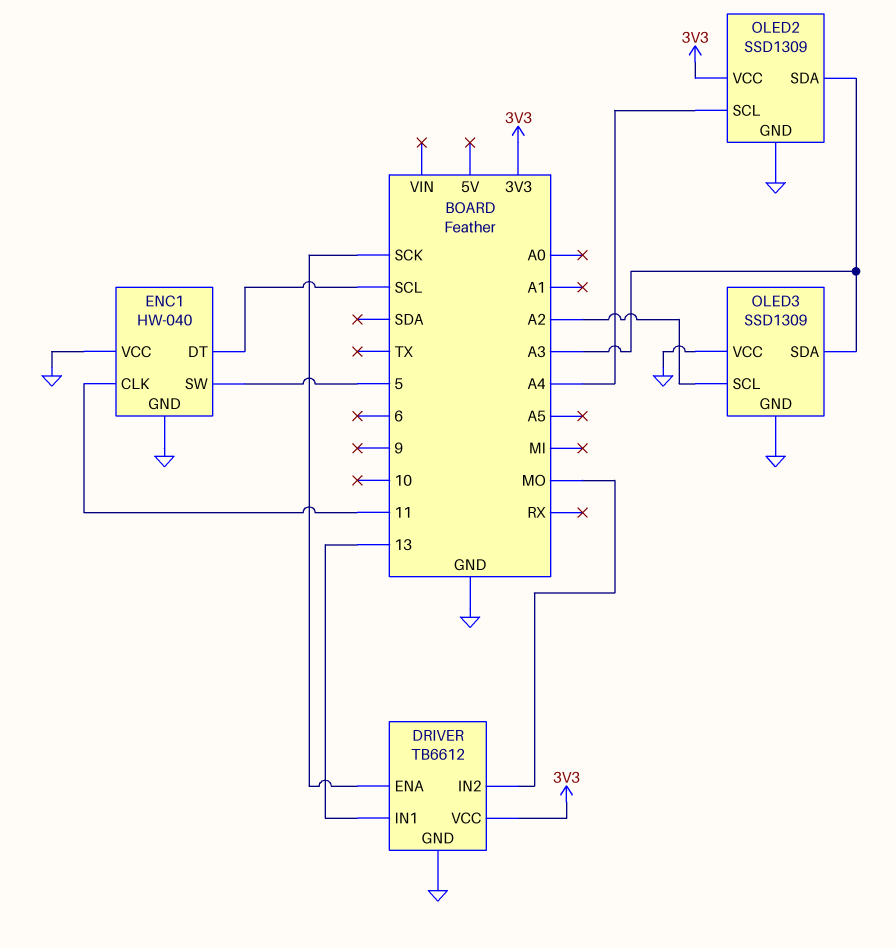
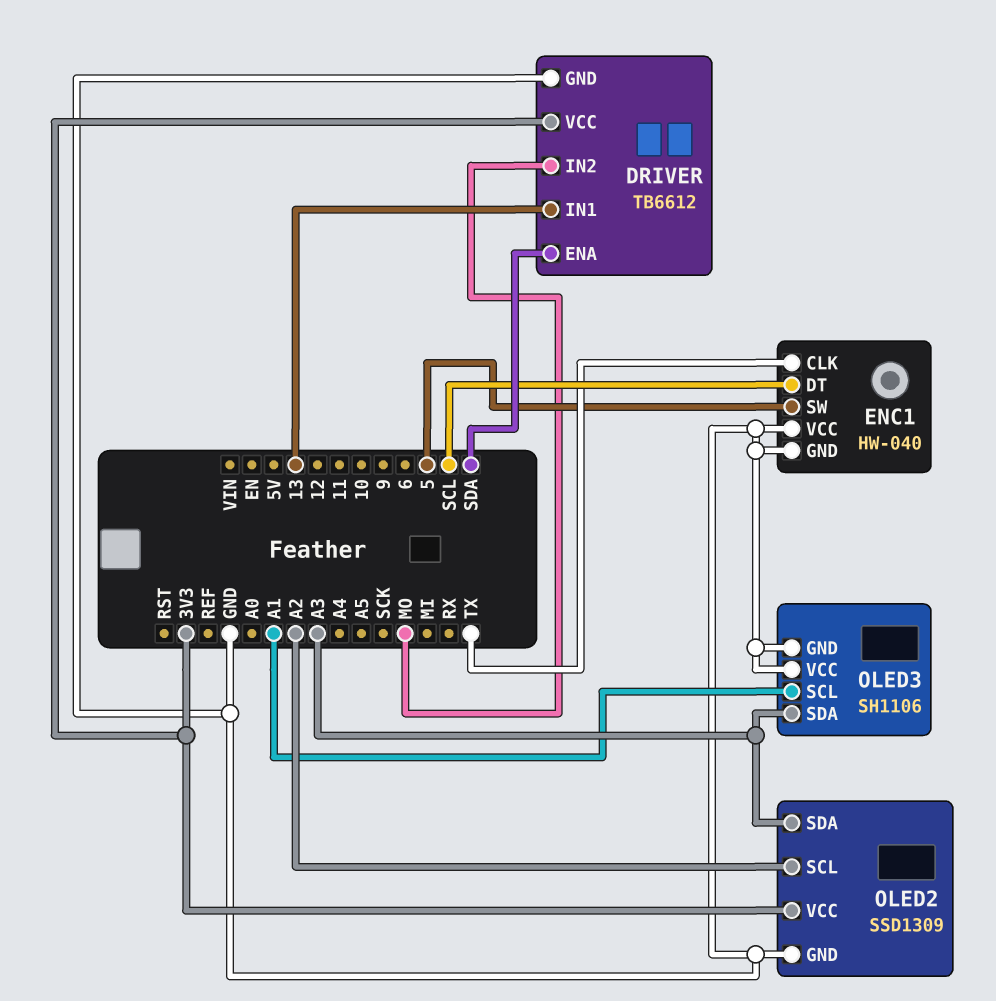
DRIVER pin ENA: SCK -> SDA
ENC1 pin CLK: 11 -> TX
OLED2 pin SCL: A4 -> A2
OLED3: SSD1309 -> SH1106
OLED3 pin SCL: A2 -> A1

